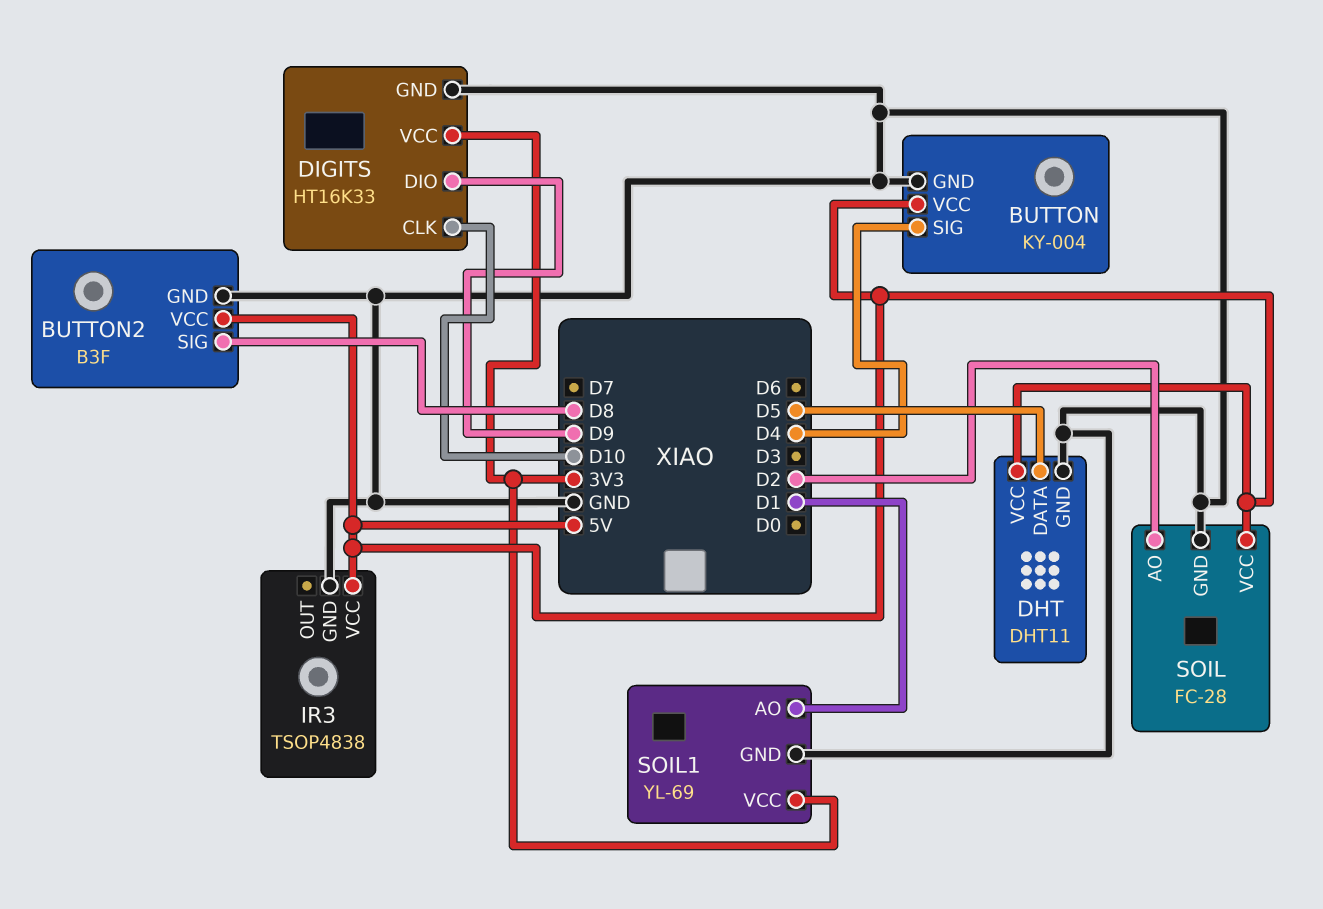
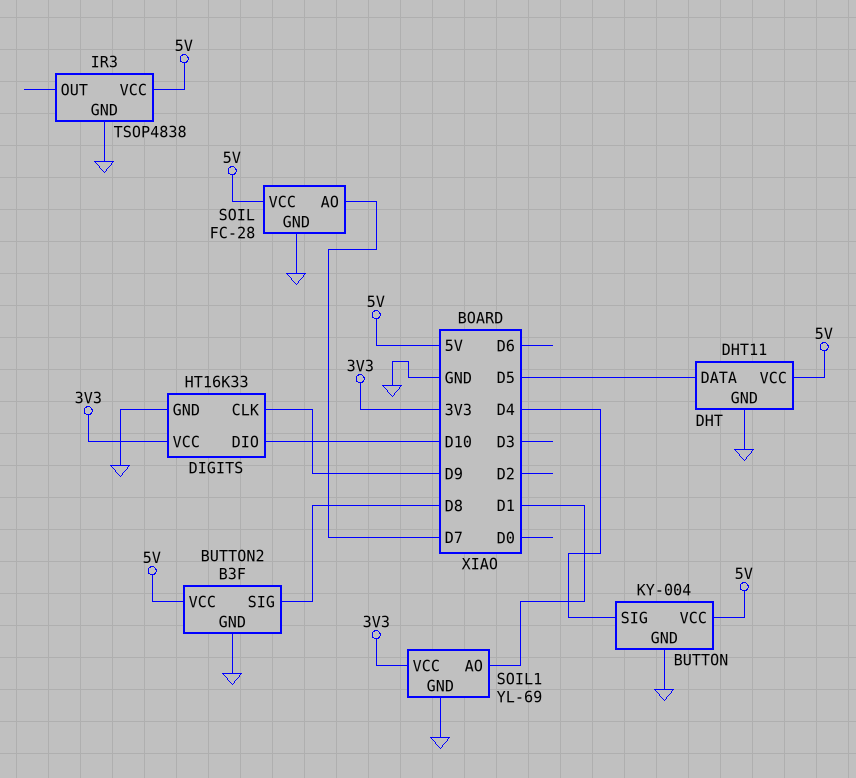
DIGITS pin CLK: D10 -> D9
DIGITS pin DIO: D9 -> D10
SOIL pin AO: D2 -> D7

